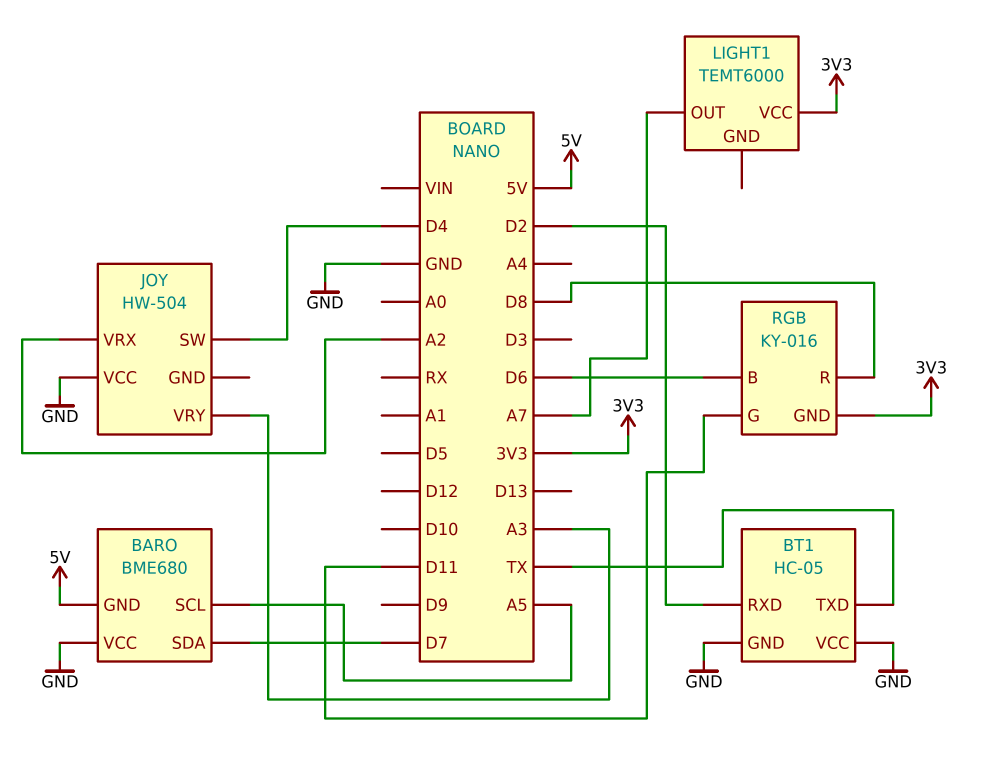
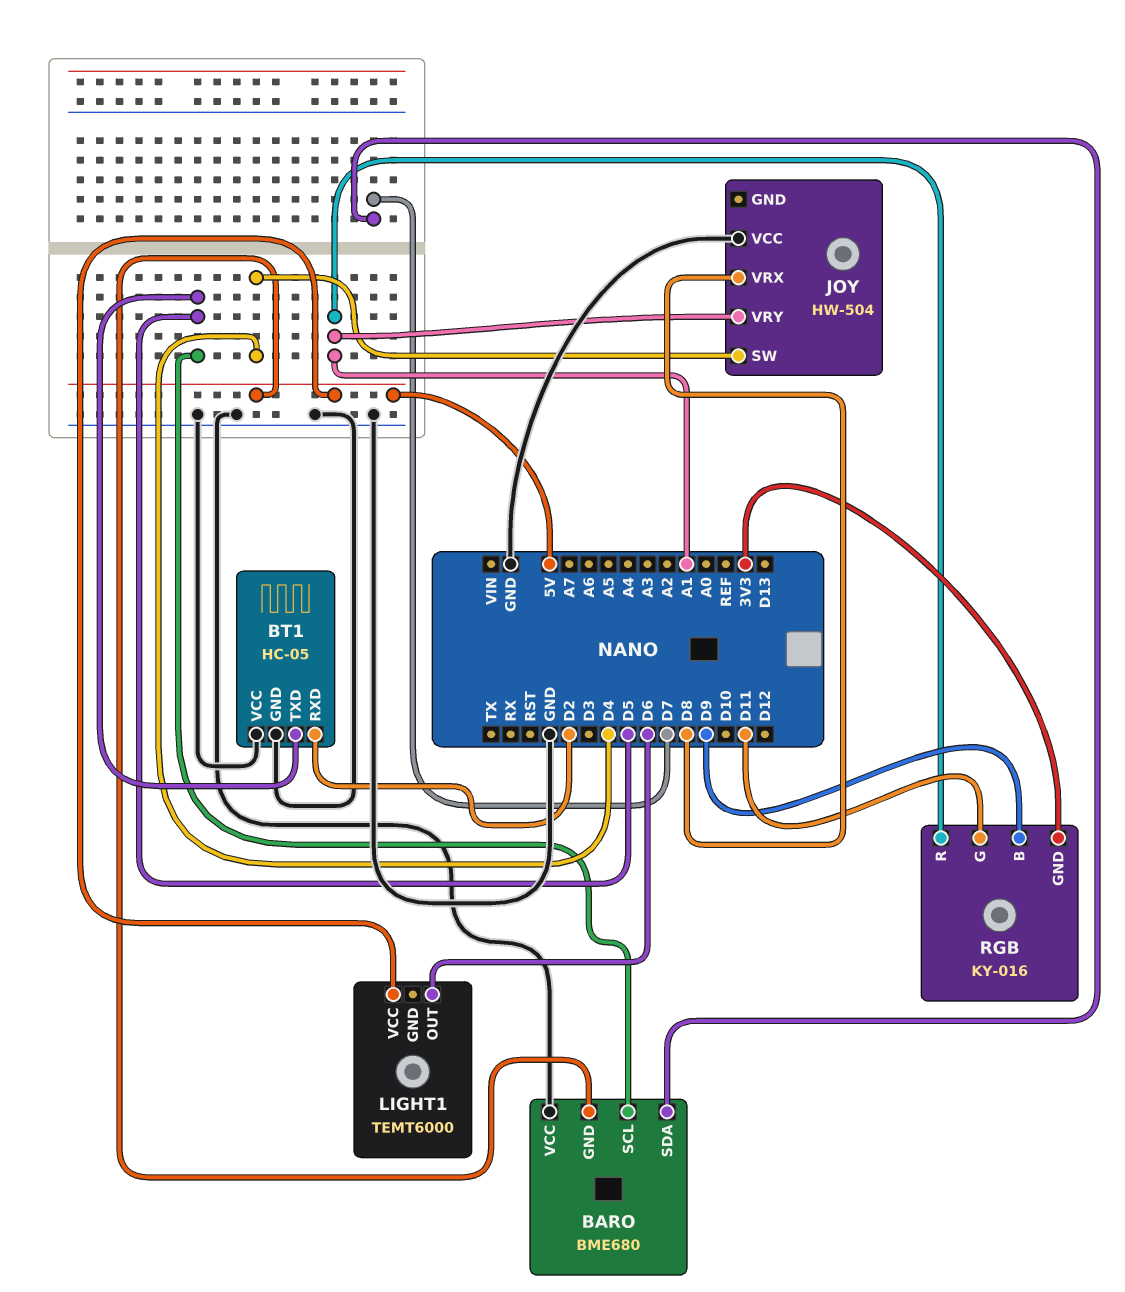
BARO pin SCL: A5 -> D5
BT1 pin TXD: TX -> D5
JOY pin VRX: A2 -> D8
JOY pin VRY: A3 -> A1
LIGHT1 pin OUT: A7 -> D6
LIGHT1 pin VCC: 3V3 -> 5V
RGB pin B: D6 -> D9
RGB pin R: D8 -> A1

